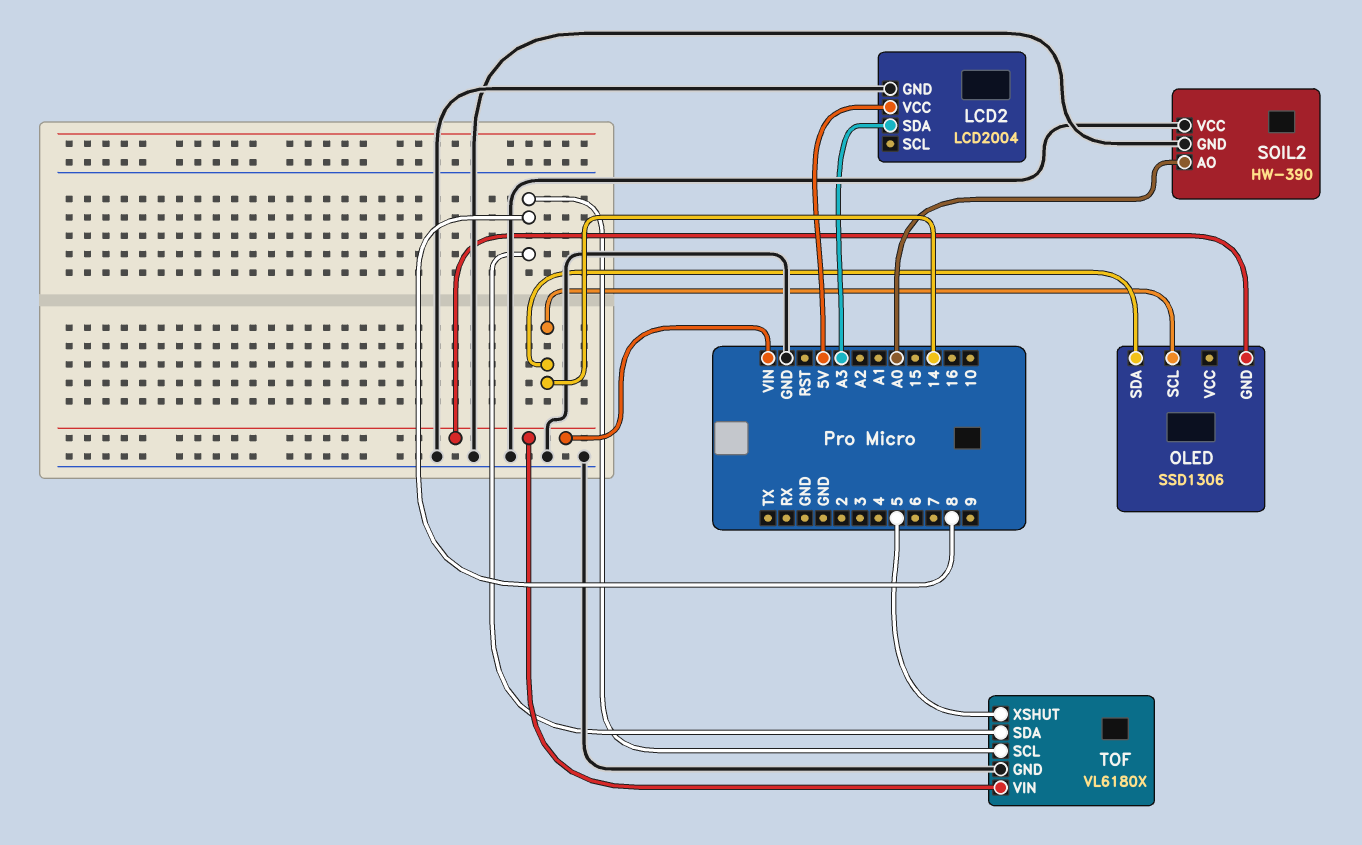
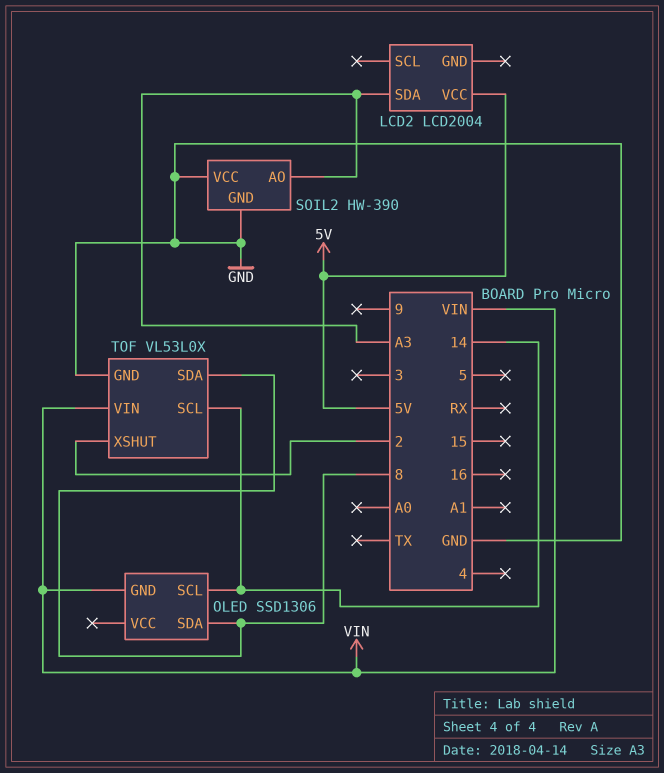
LCD2 pin GND: GND -> none
OLED pin SDA: 14 -> 8
SOIL2 pin AO: A0 -> A3
TOF: VL6180X -> VL53L0X
TOF pin SCL: 8 -> 14
TOF pin XSHUT: 5 -> 2

